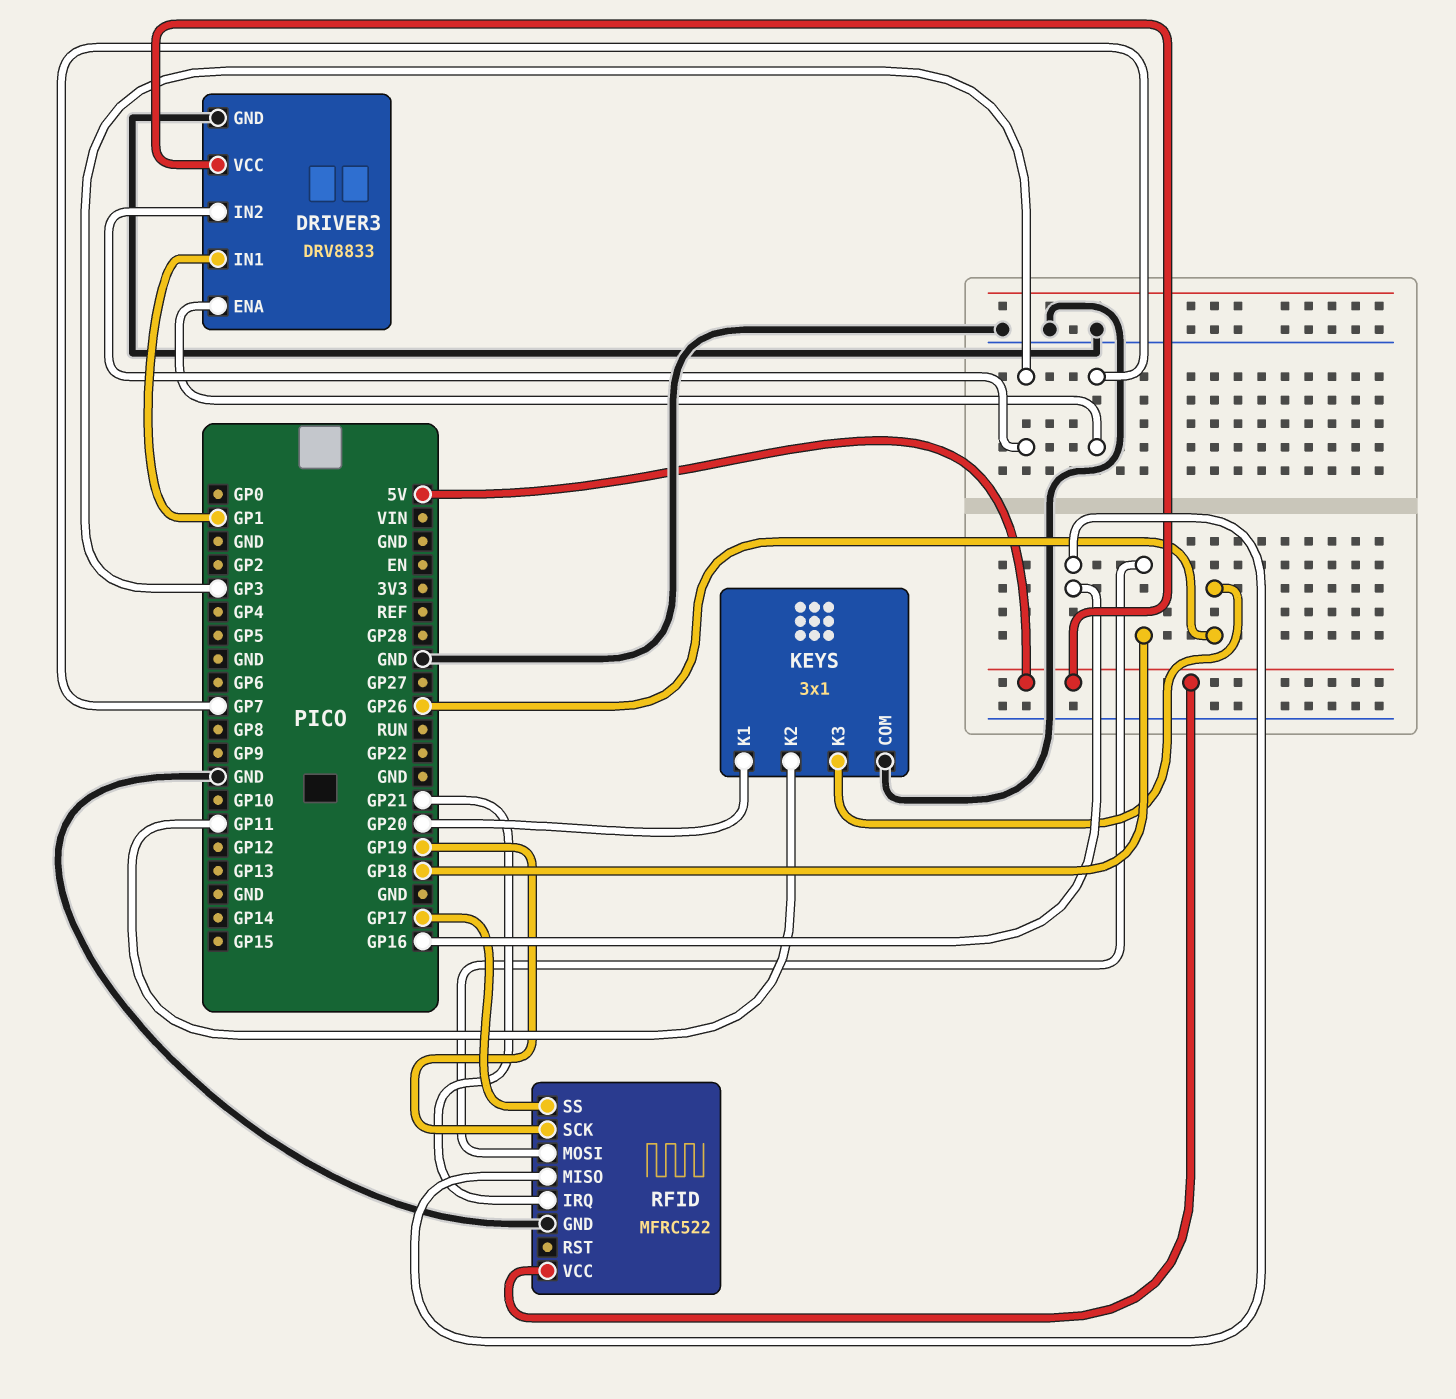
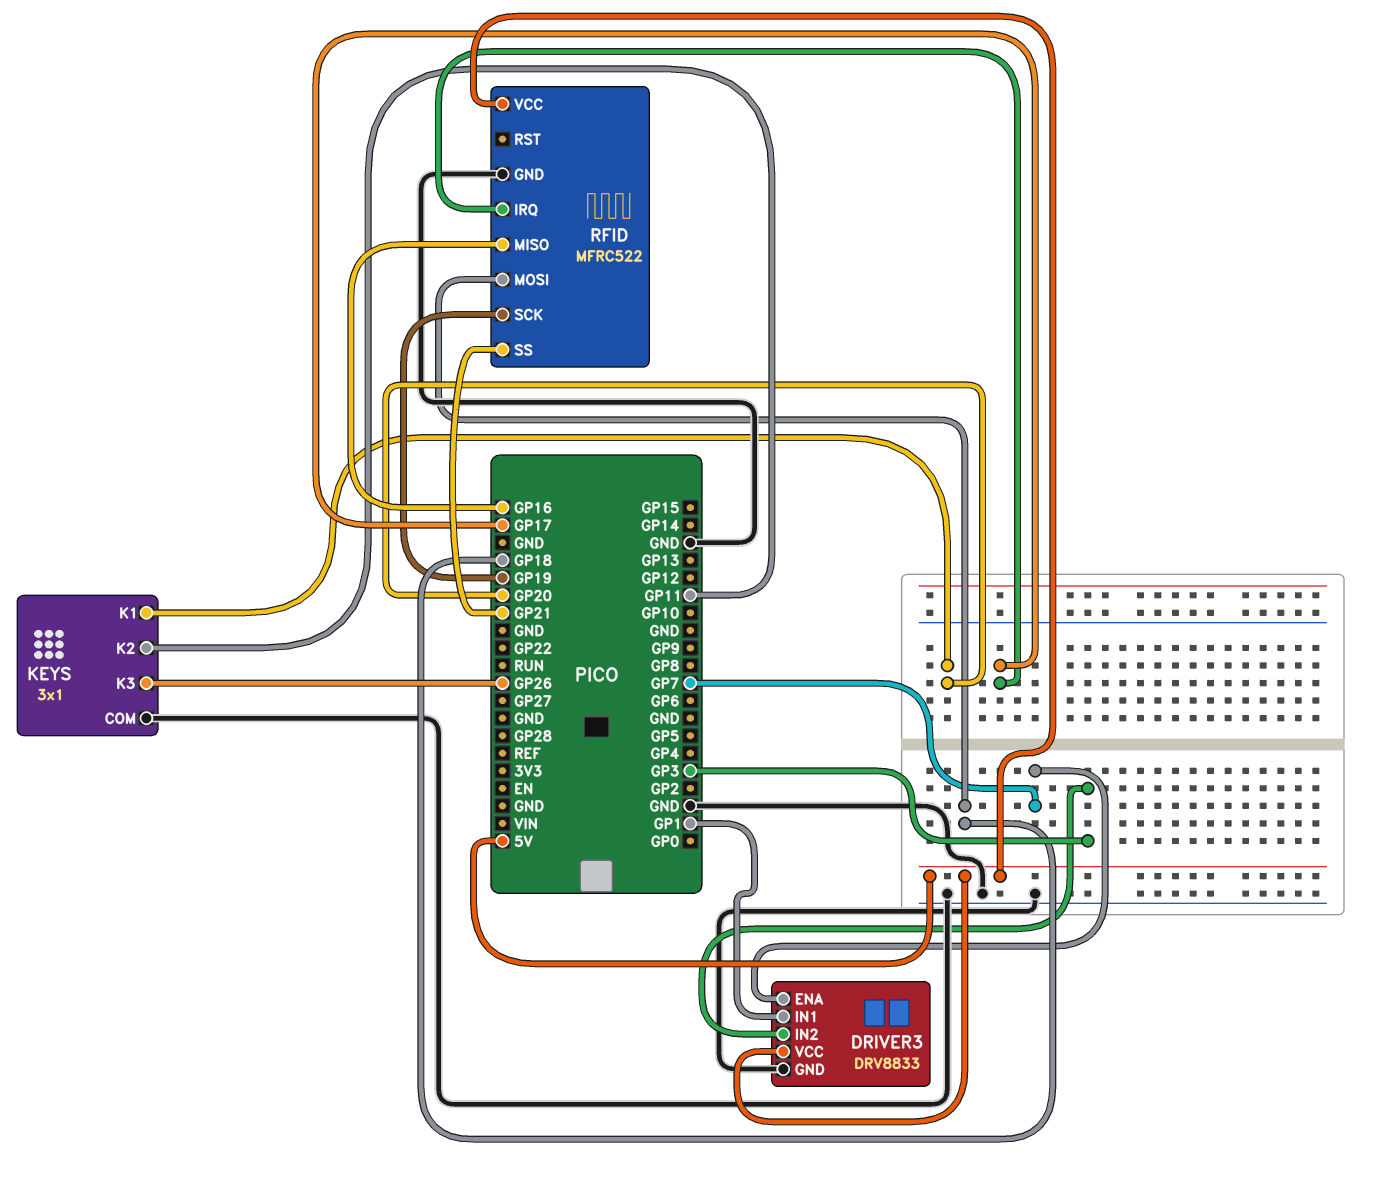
RFID pin IRQ: GP21 -> GP17
RFID pin SS: GP17 -> GP21

